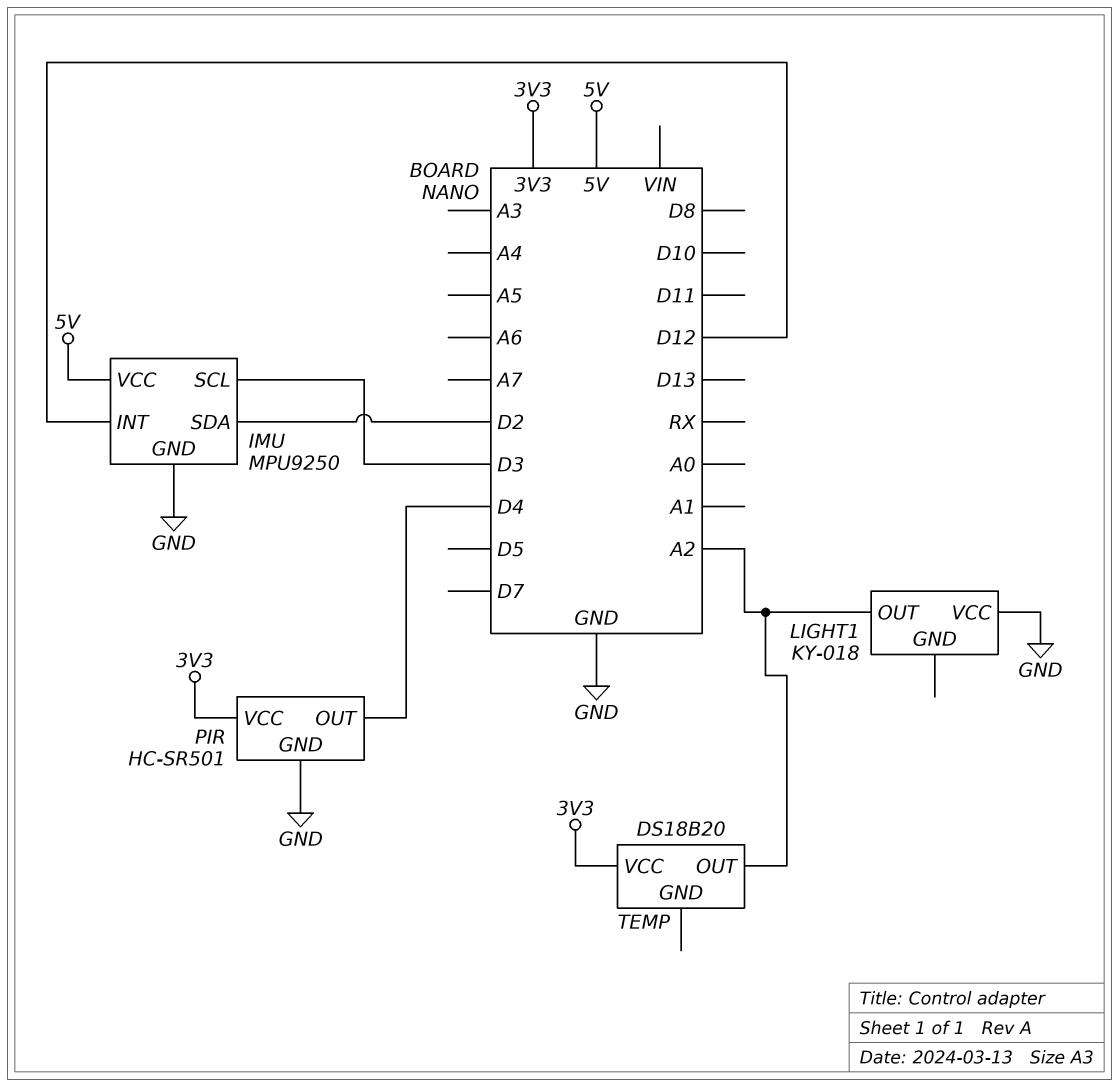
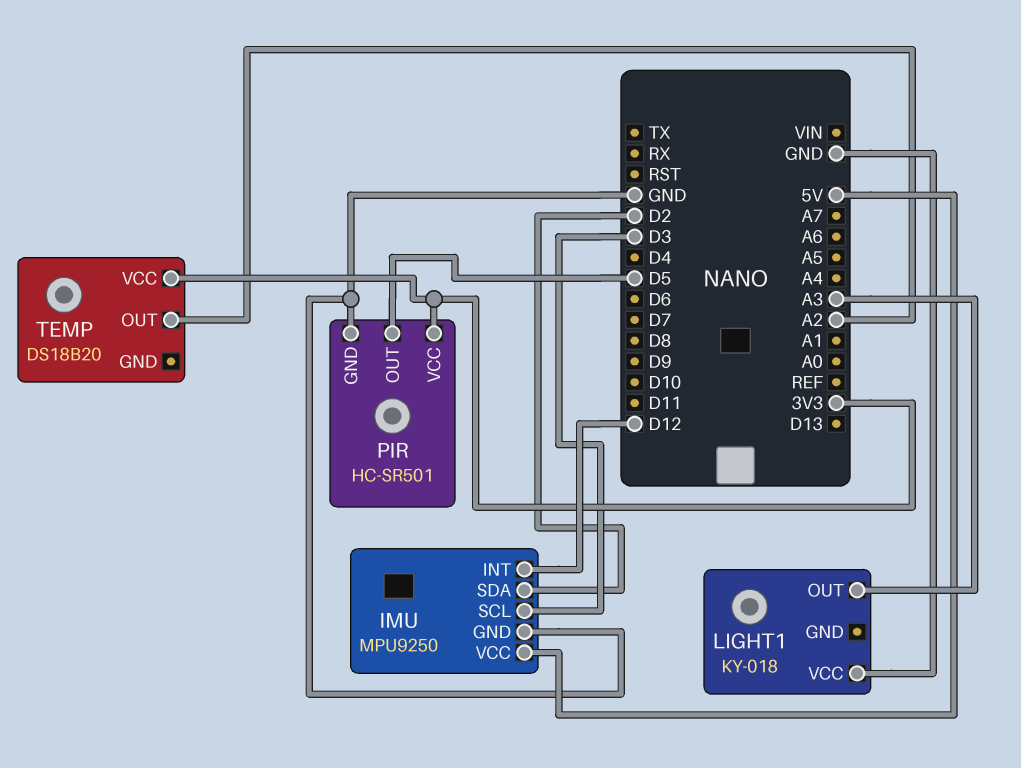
LIGHT1 pin OUT: A2 -> A3
PIR pin OUT: D4 -> D5

